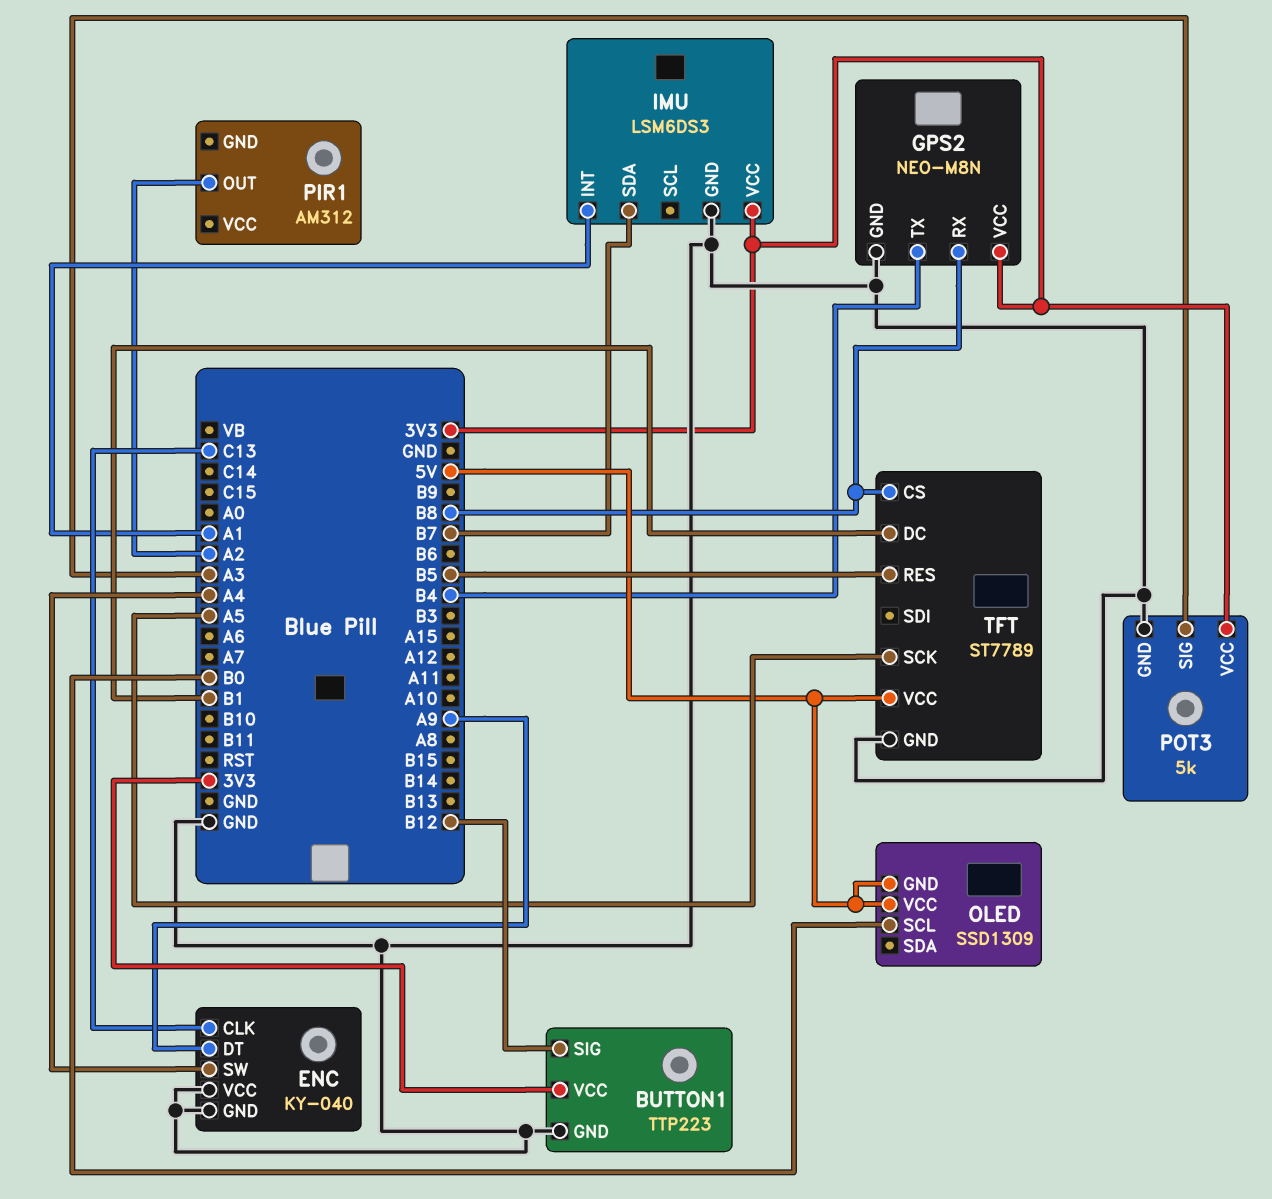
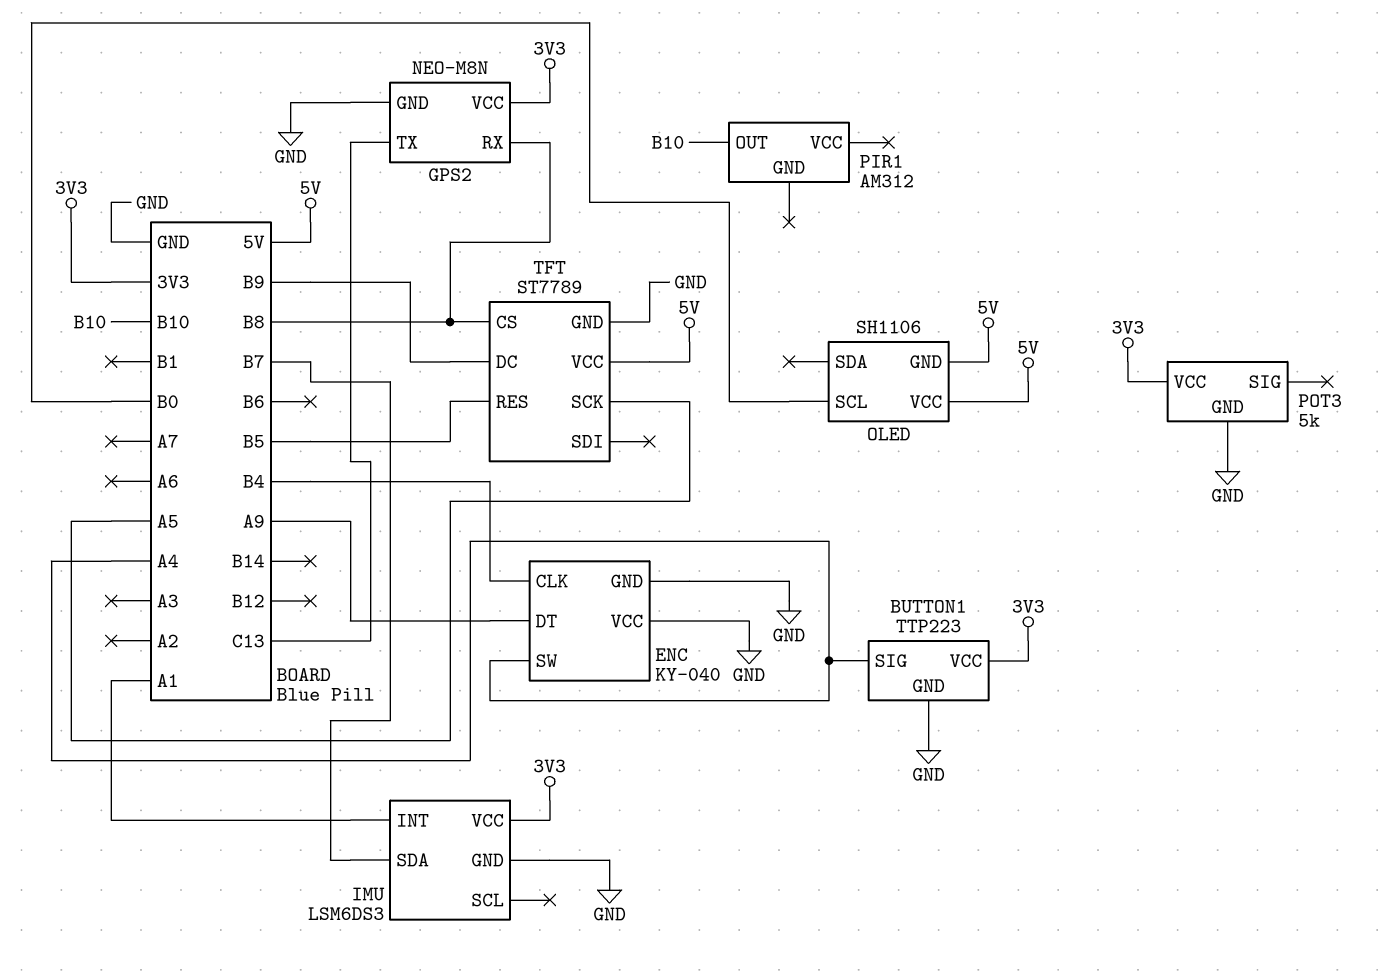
BUTTON1 pin SIG: B12 -> A4
ENC pin CLK: C13 -> B4
GPS2 pin TX: B4 -> C13
OLED: SSD1309 -> SH1106
PIR1 pin OUT: A2 -> B10
POT3 pin SIG: A3 -> none
TFT pin DC: B1 -> B9

